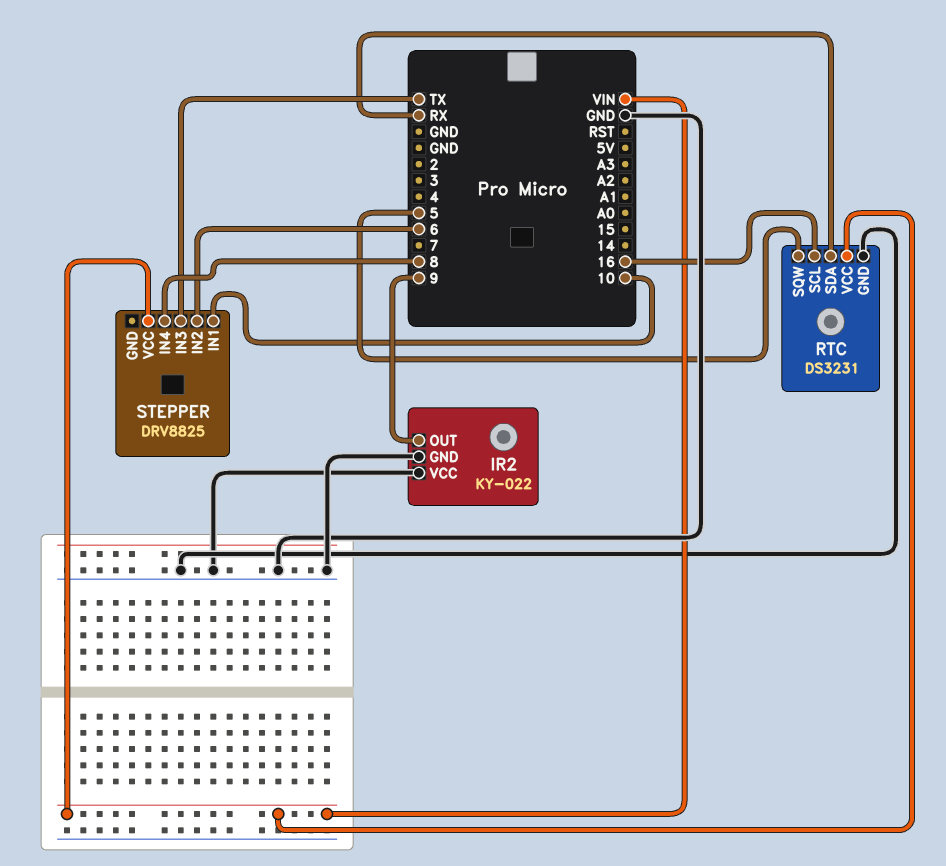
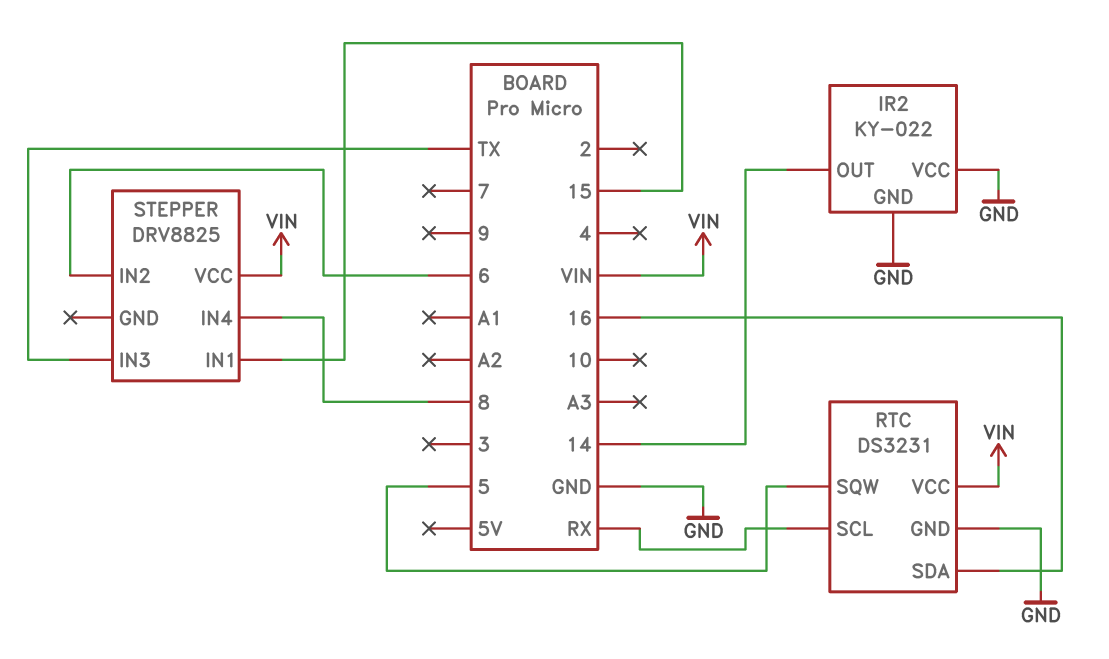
IR2 pin OUT: 9 -> 14
RTC pin SCL: 16 -> RX
RTC pin SDA: RX -> 16
STEPPER pin IN1: 10 -> 15

